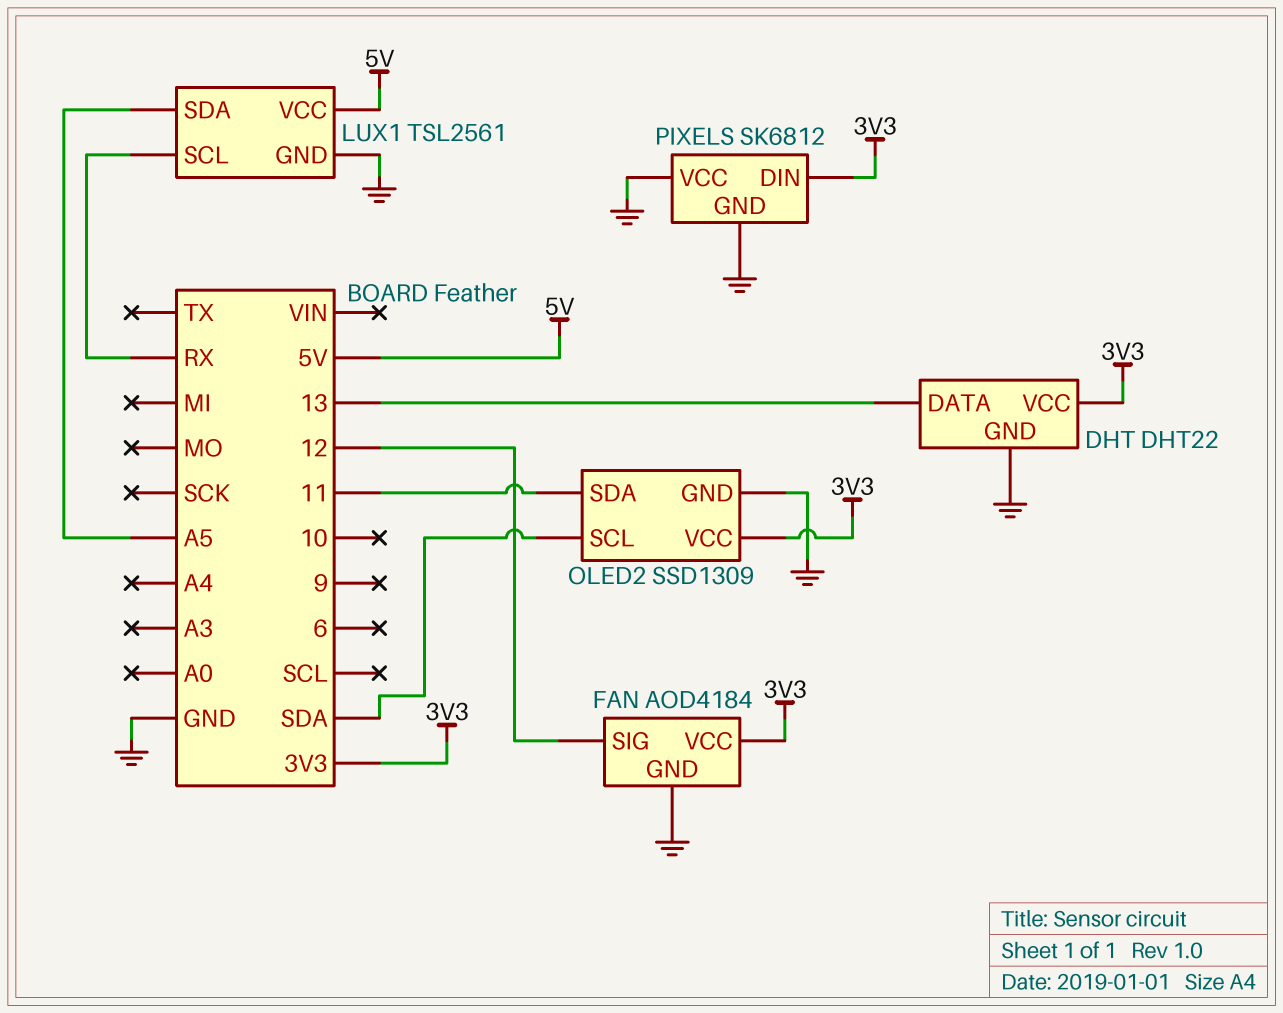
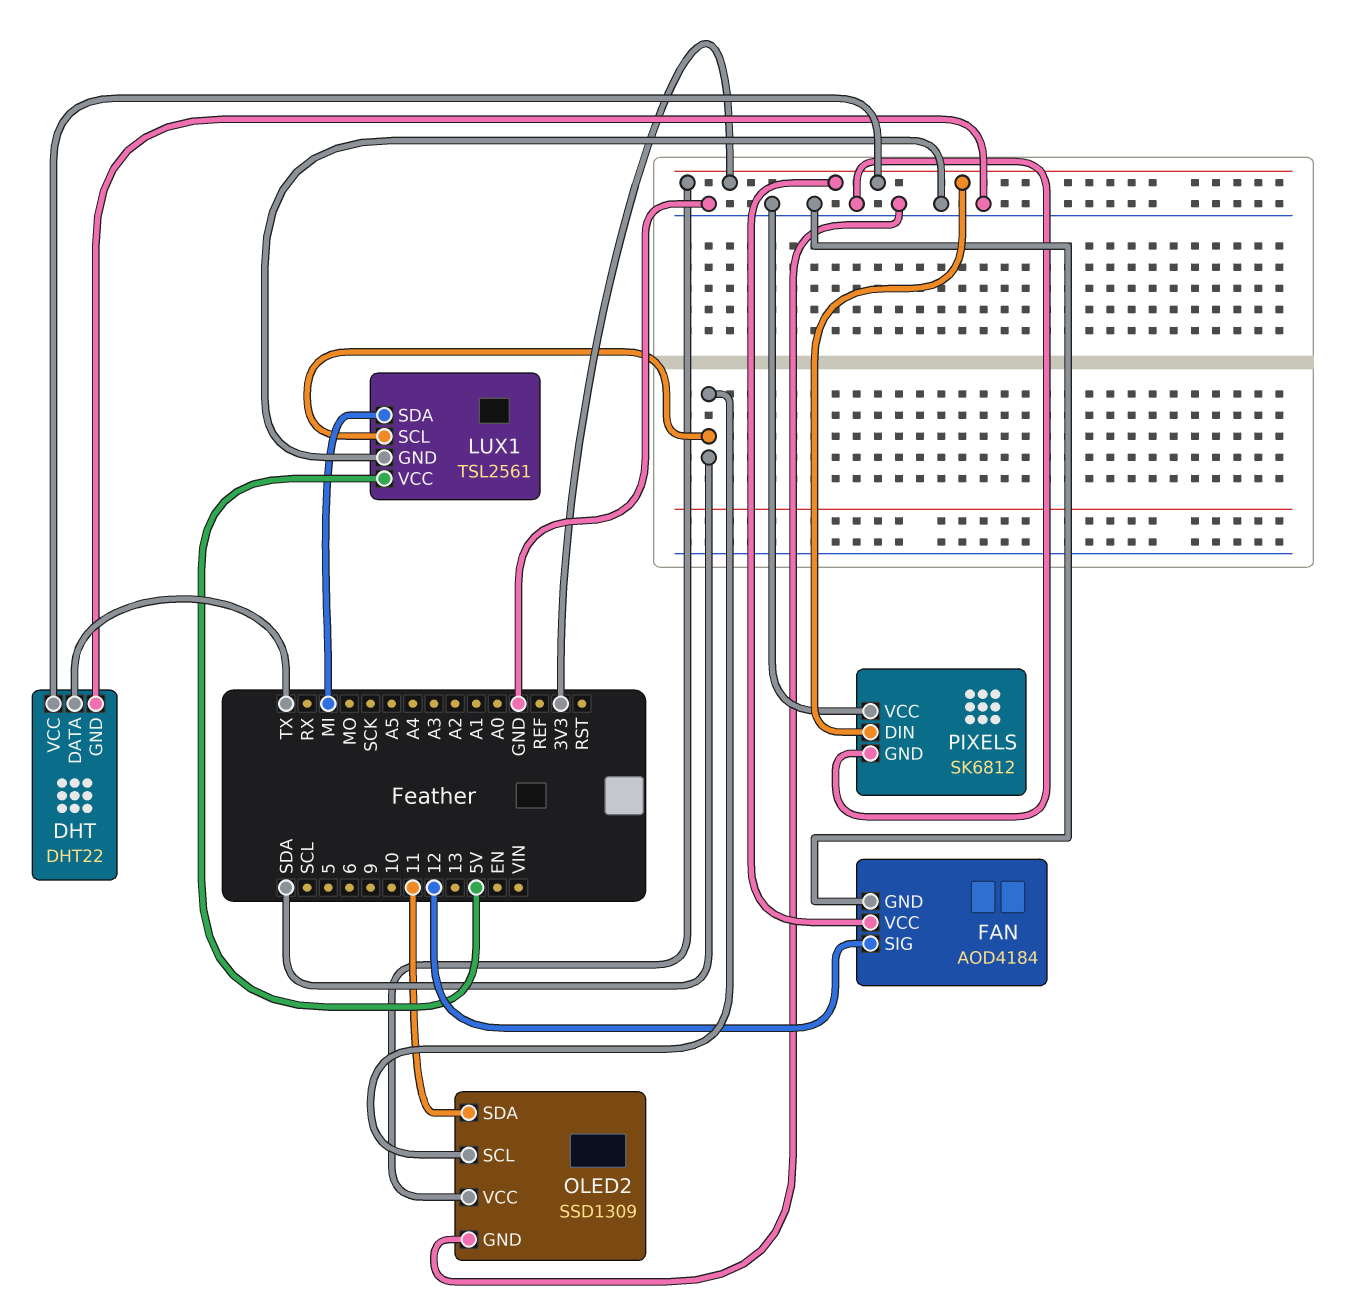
DHT pin DATA: 13 -> TX
LUX1 pin SCL: RX -> SDA
LUX1 pin SDA: A5 -> MI

